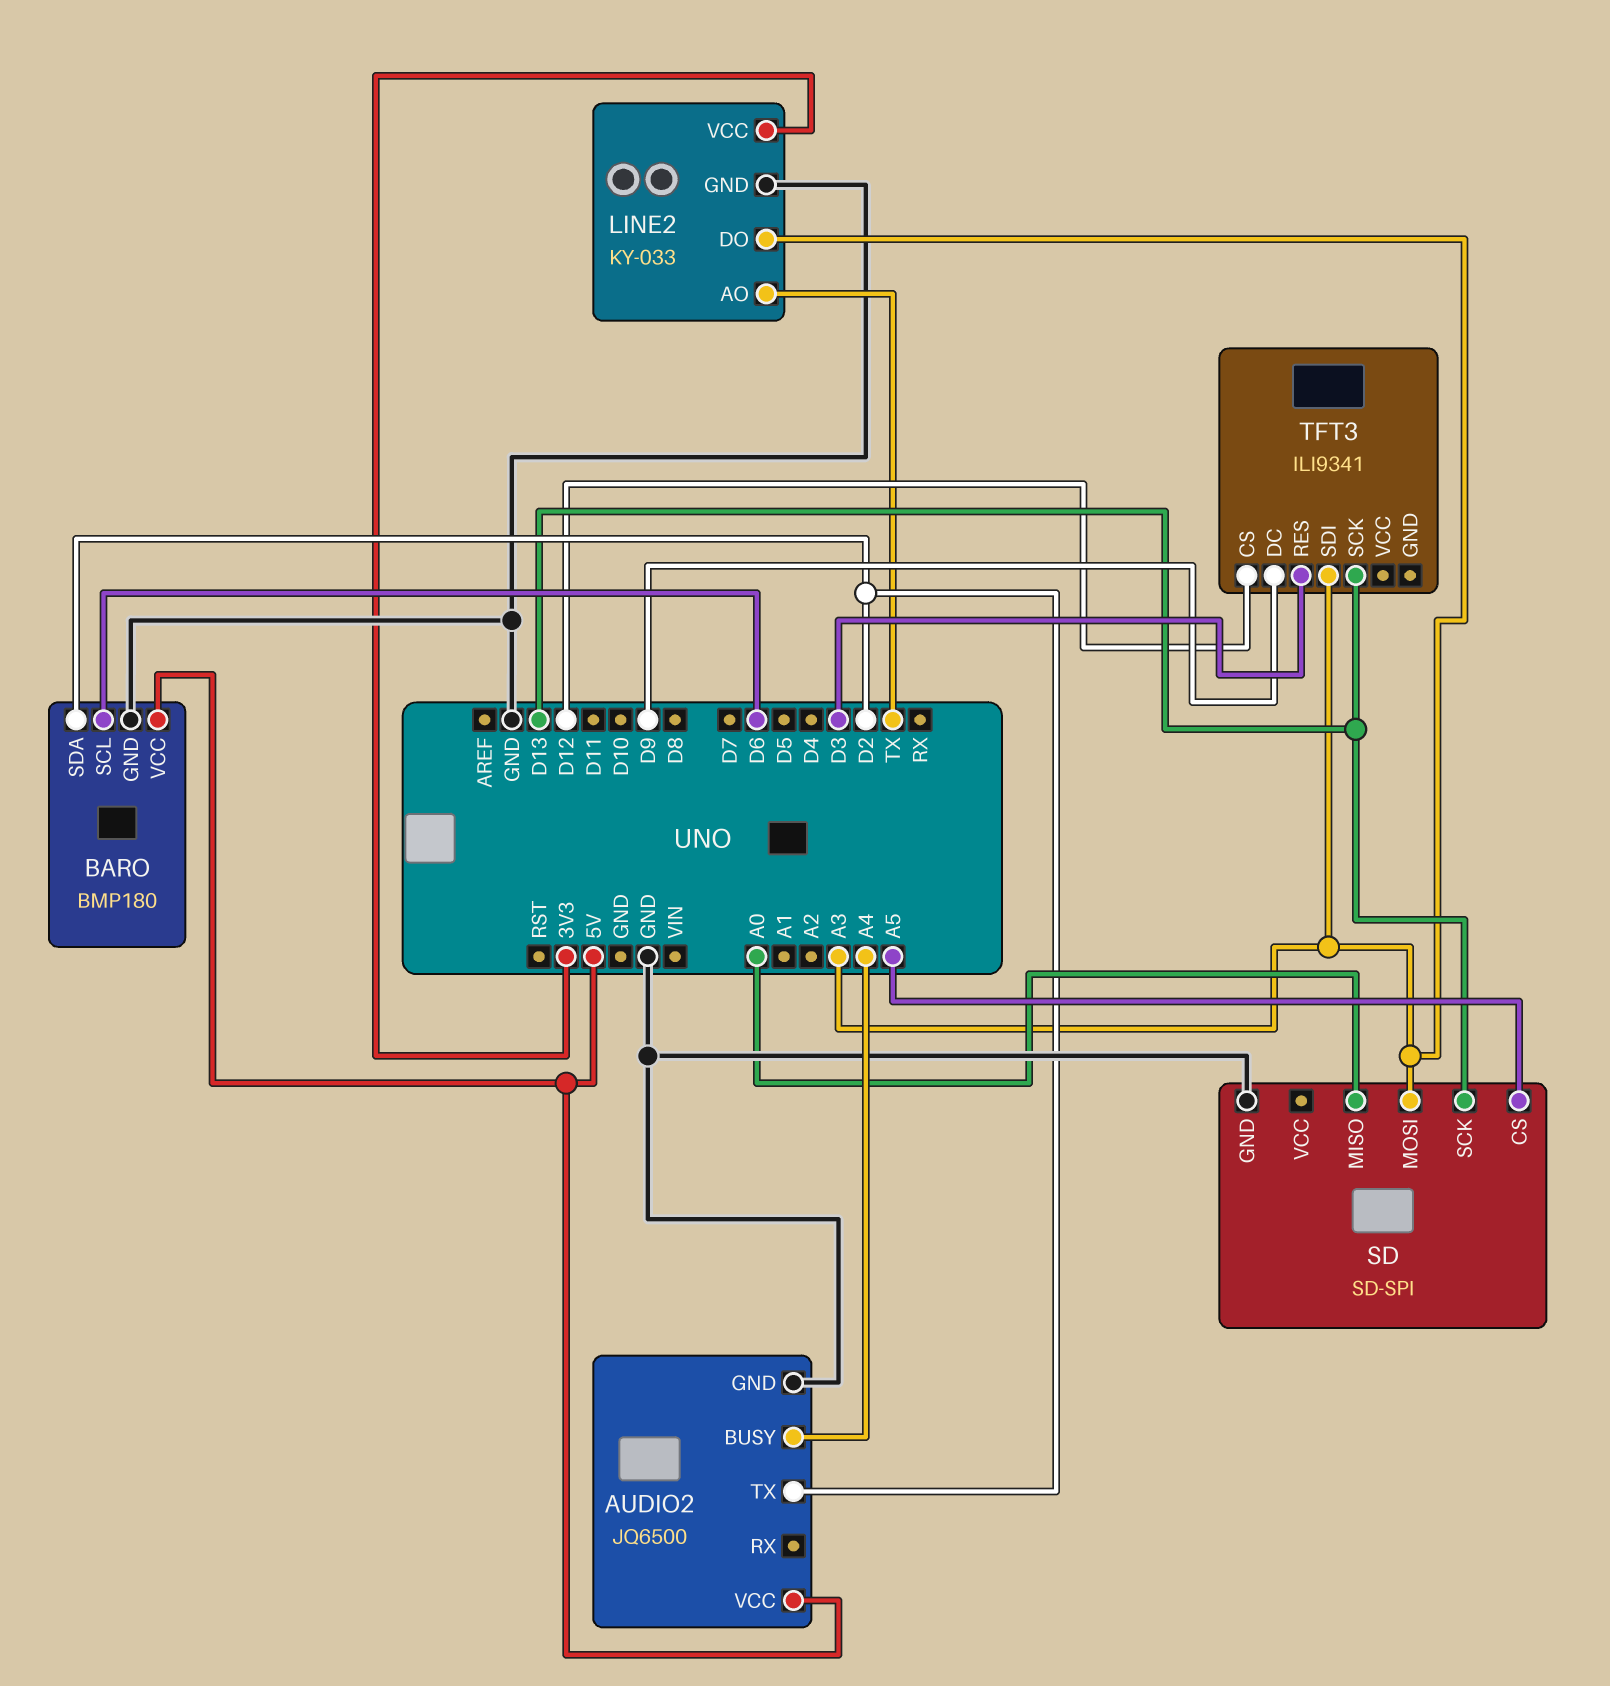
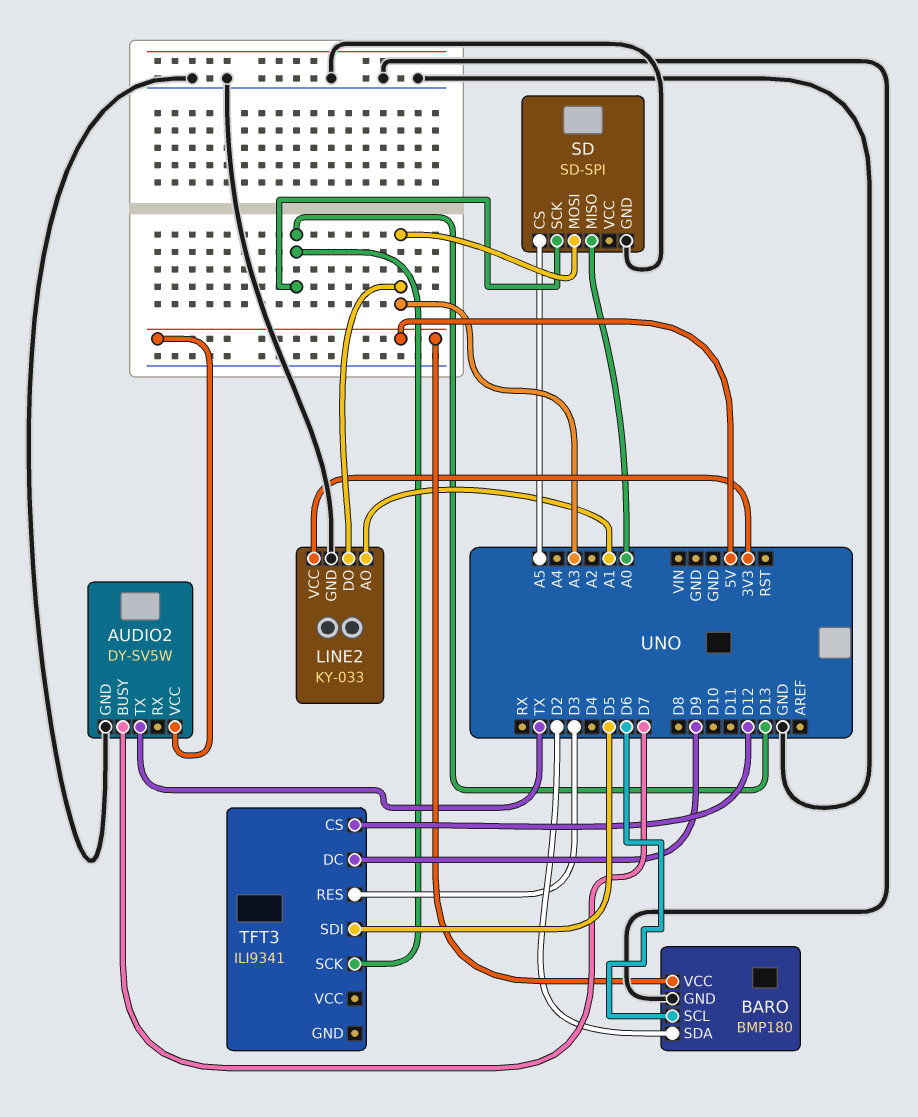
AUDIO2: JQ6500 -> DY-SV5W
AUDIO2 pin BUSY: A4 -> D7
AUDIO2 pin TX: D2 -> TX
LINE2 pin AO: TX -> A1
TFT3 pin SDI: A3 -> D5

